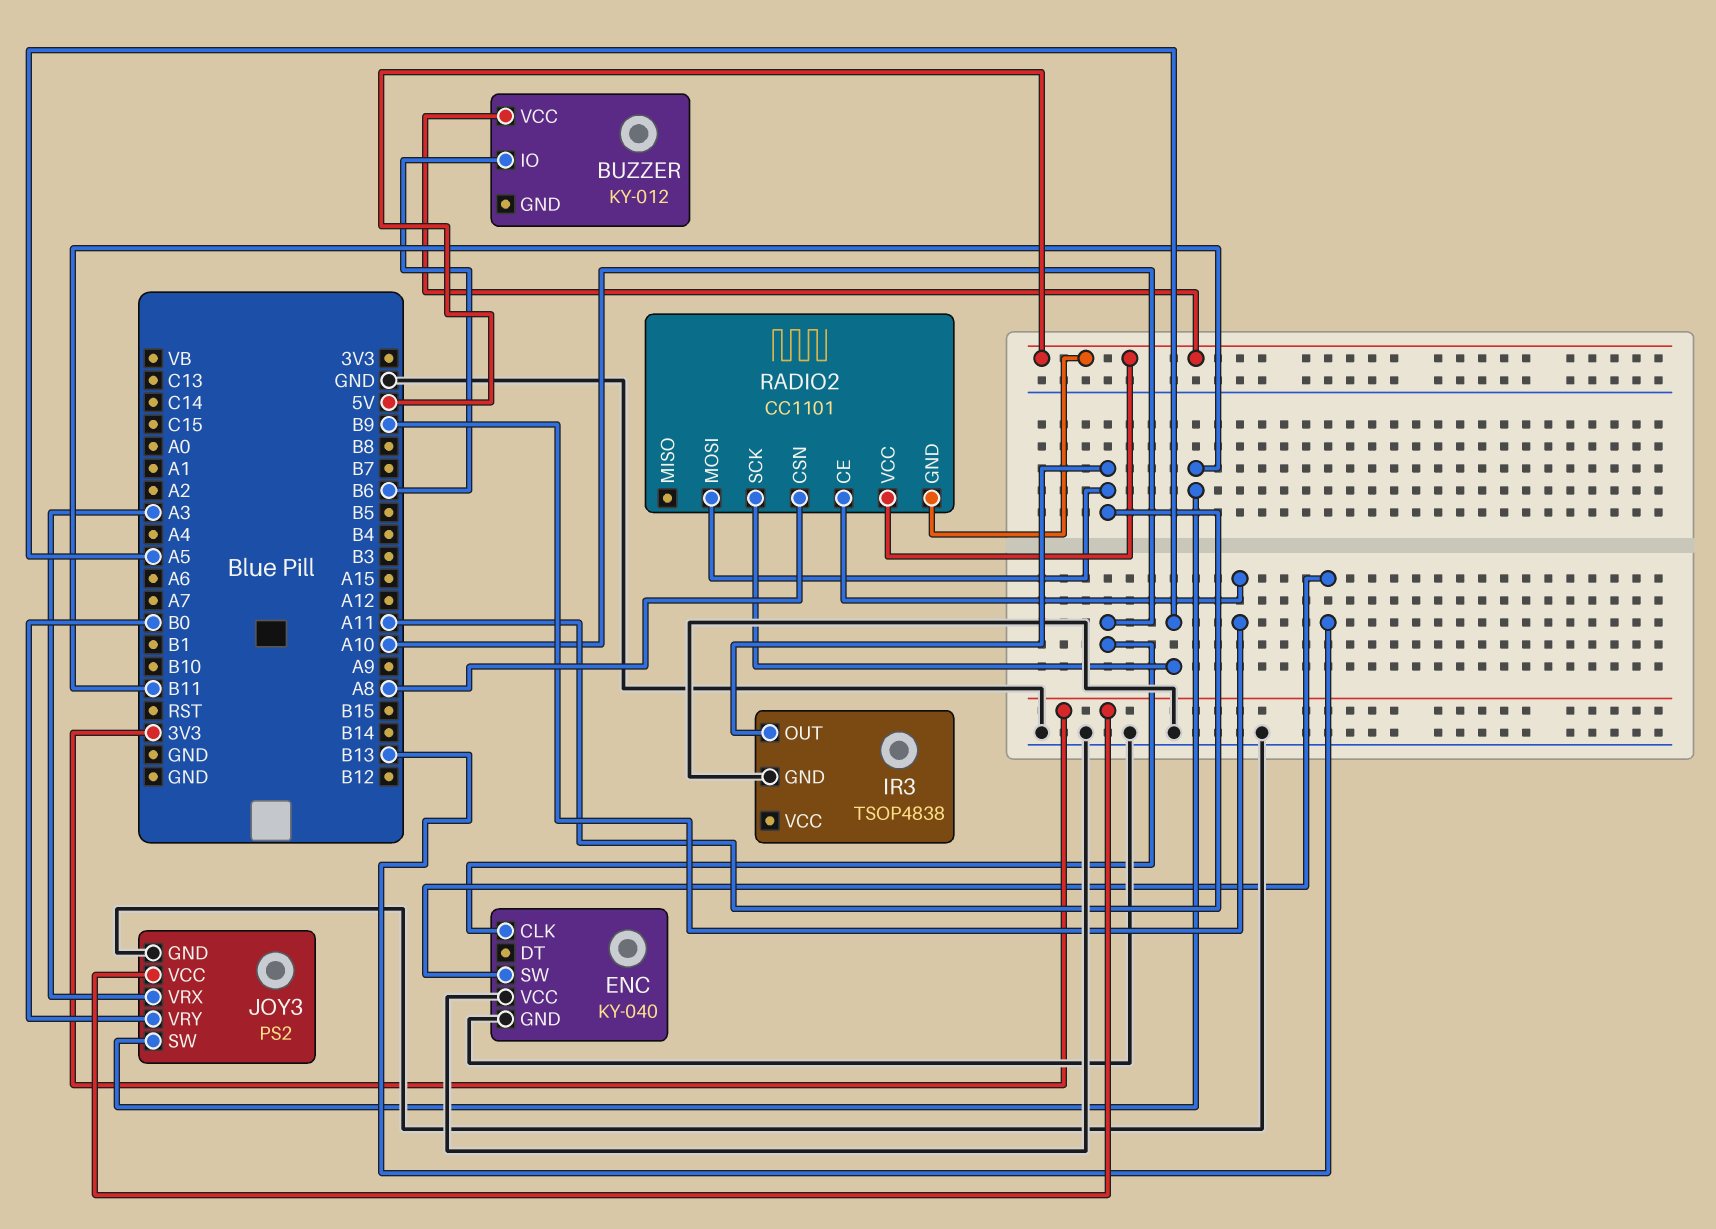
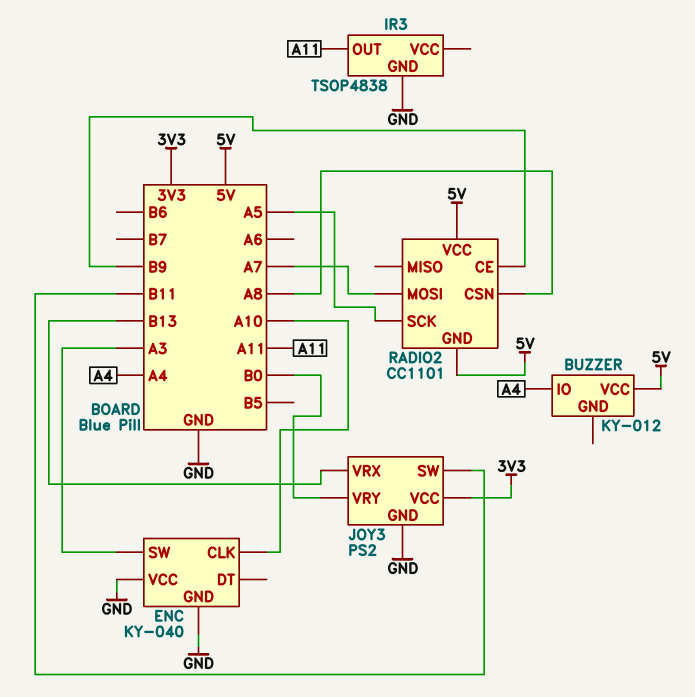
BUZZER pin IO: B6 -> A4
ENC pin SW: B13 -> A3
JOY3 pin VRX: A3 -> B13
RADIO2 pin MOSI: A11 -> A7

